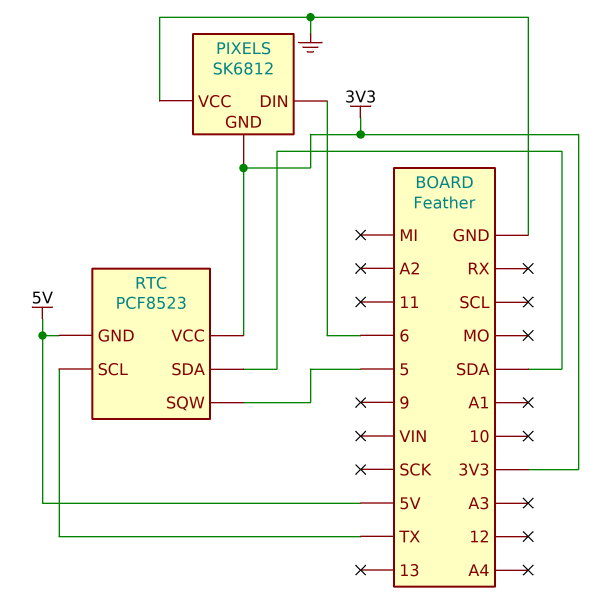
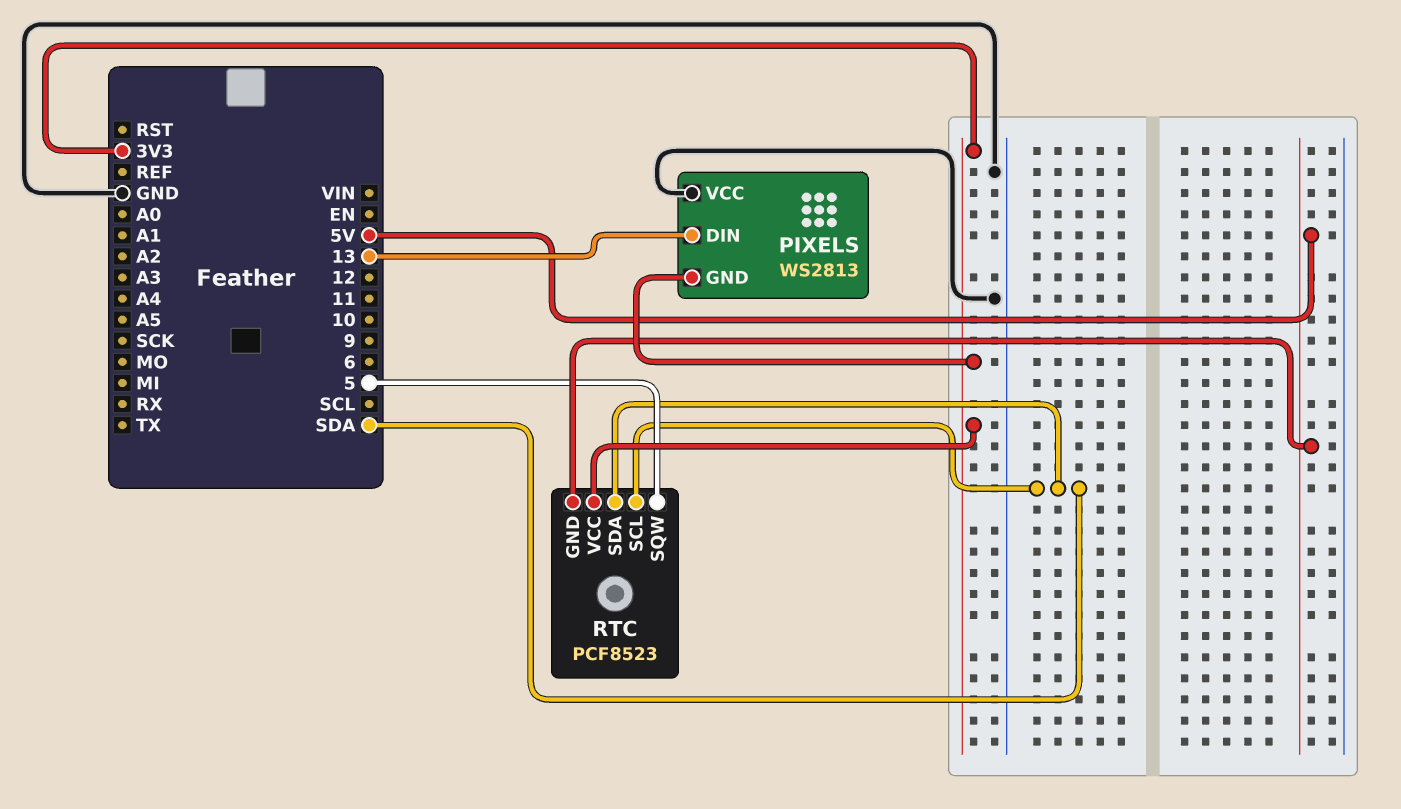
PIXELS: SK6812 -> WS2813
PIXELS pin DIN: 6 -> 13
RTC pin SCL: TX -> SDA

